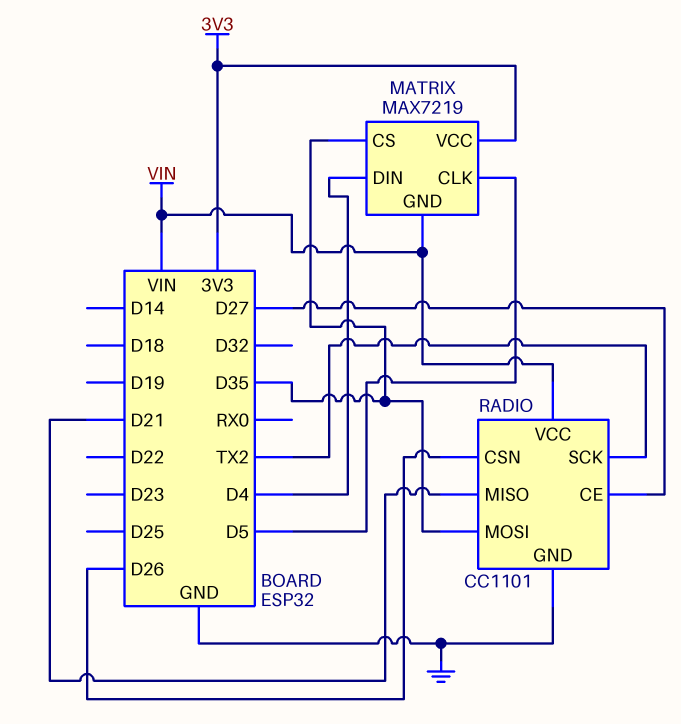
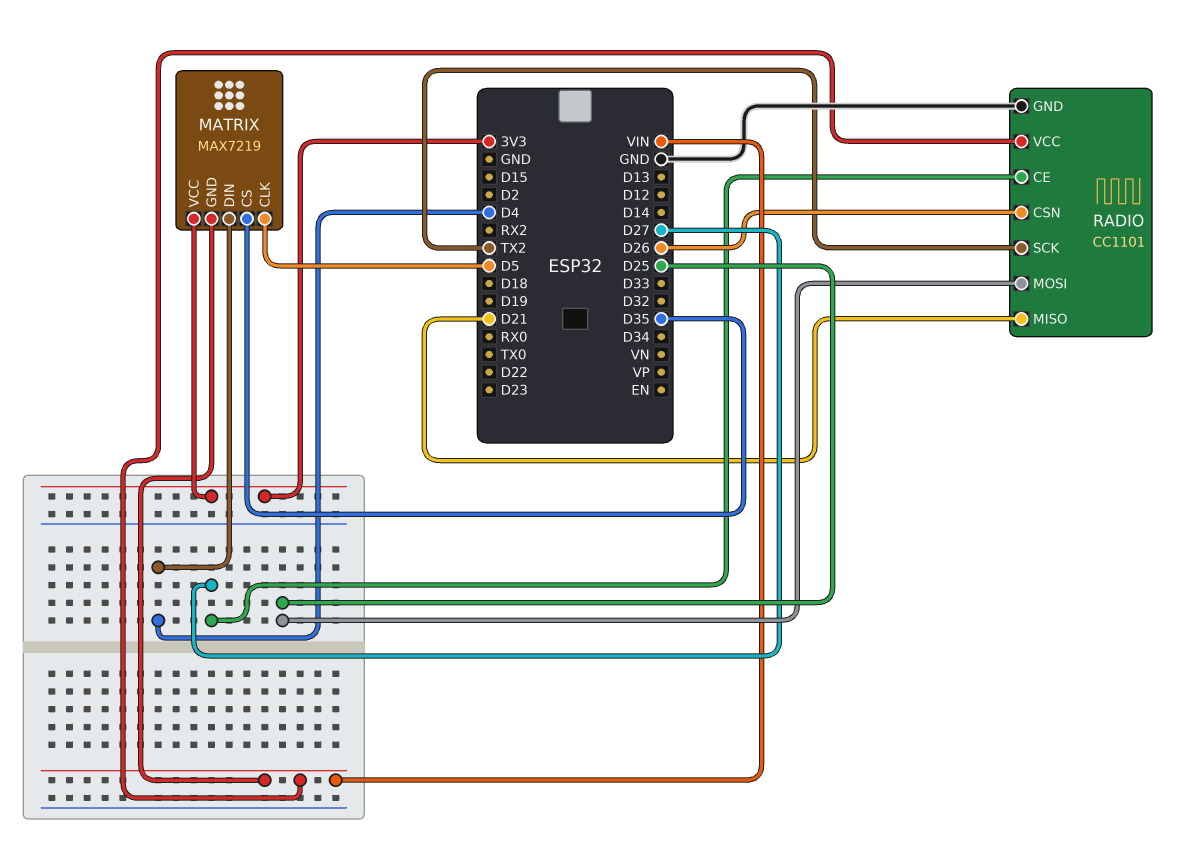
RADIO pin MOSI: D35 -> D25

